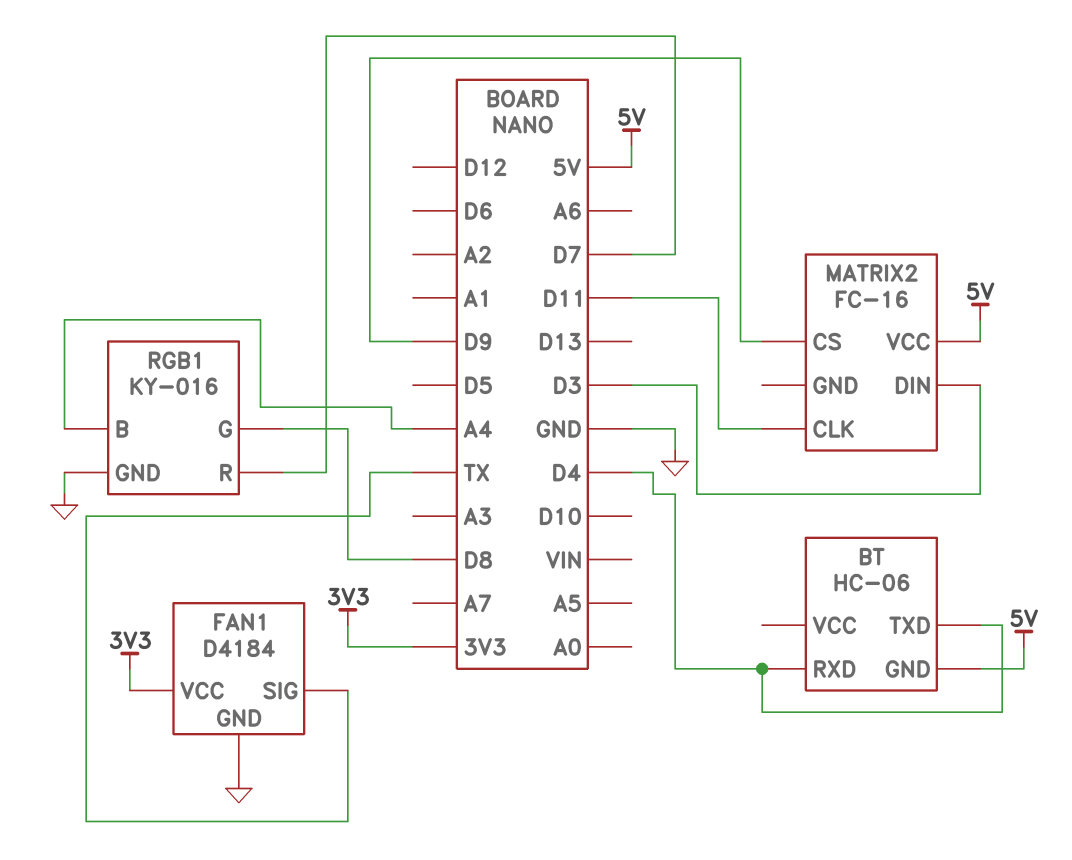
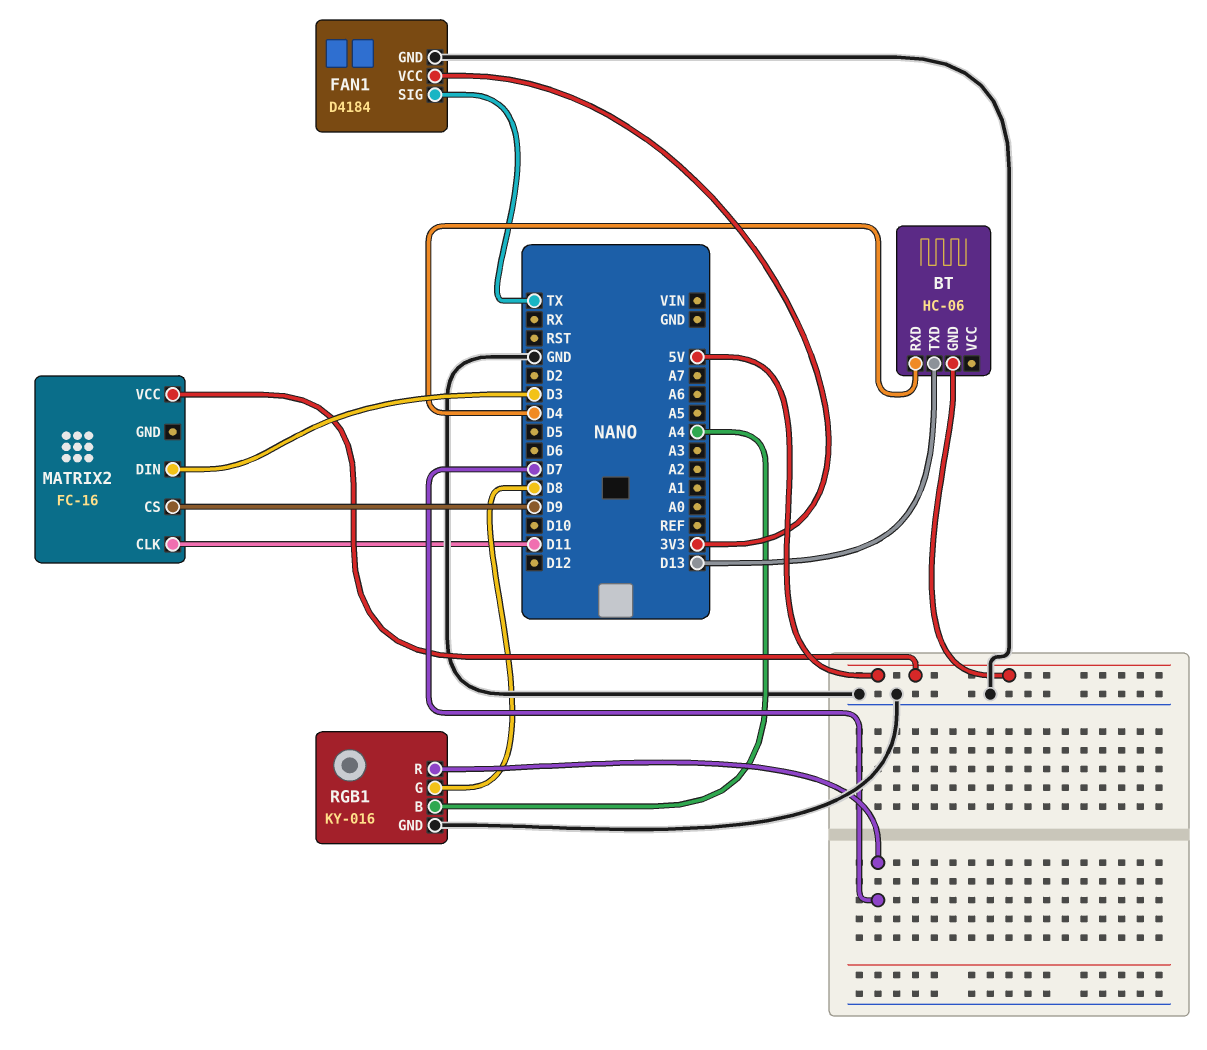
BT pin TXD: D4 -> D13

